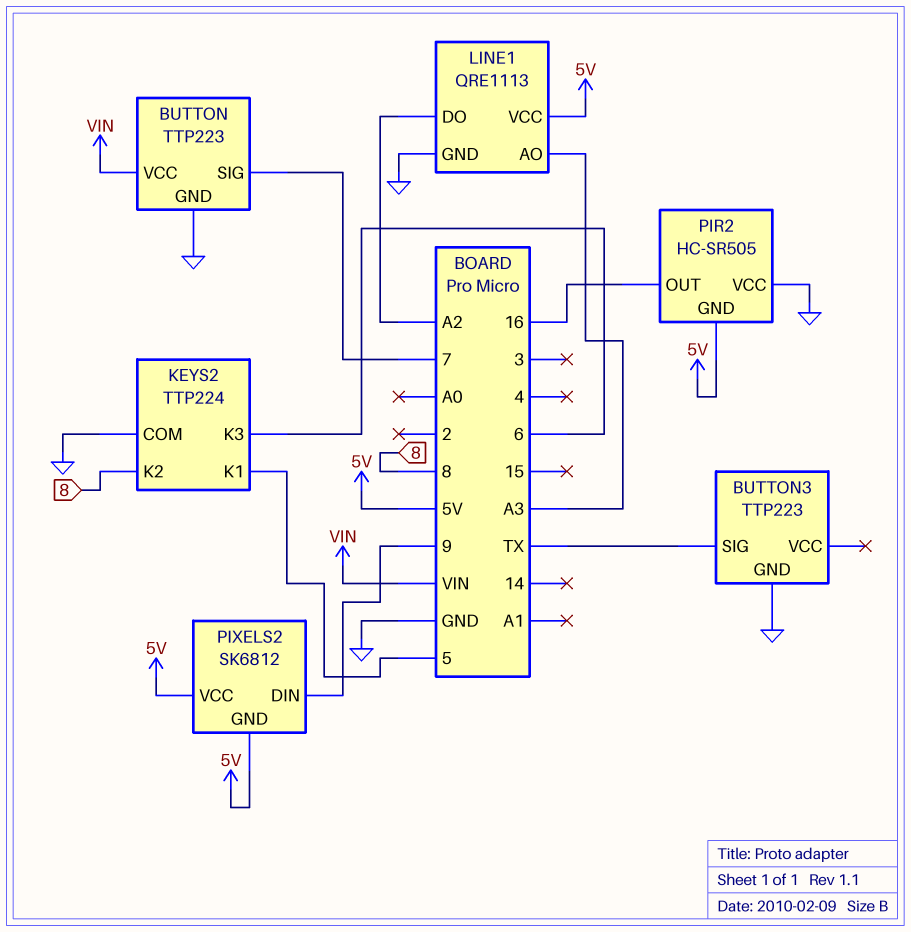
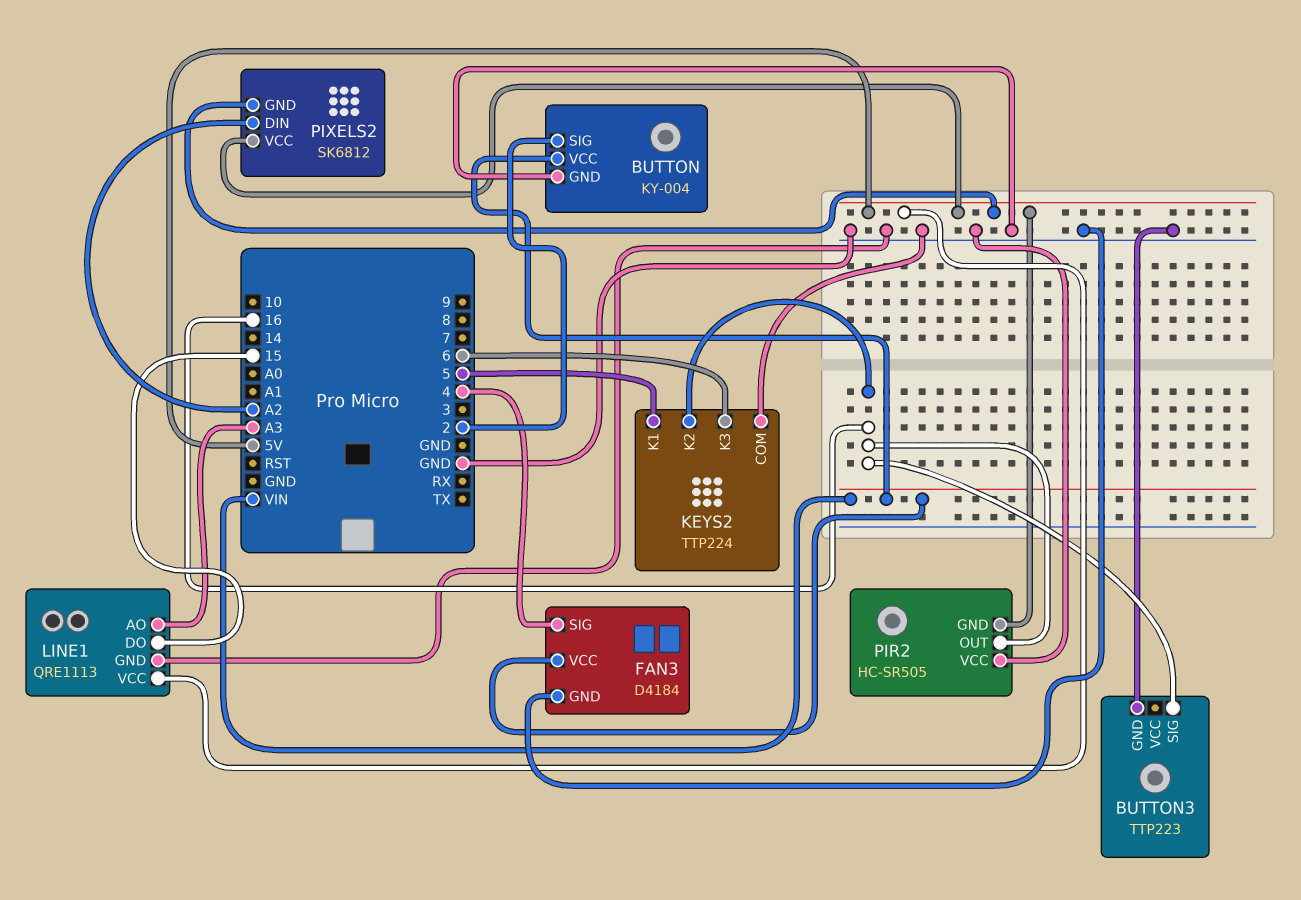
BUTTON: TTP223 -> KY-004
BUTTON pin SIG: 7 -> 2
BUTTON3 pin SIG: TX -> 16
FAN3: none -> D4184
FAN3 pin GND: none -> GND
FAN3 pin SIG: none -> 4
FAN3 pin VCC: none -> VIN
KEYS2 pin K2: 8 -> 16
LINE1 pin DO: A2 -> 15
PIXELS2 pin DIN: 9 -> A2

